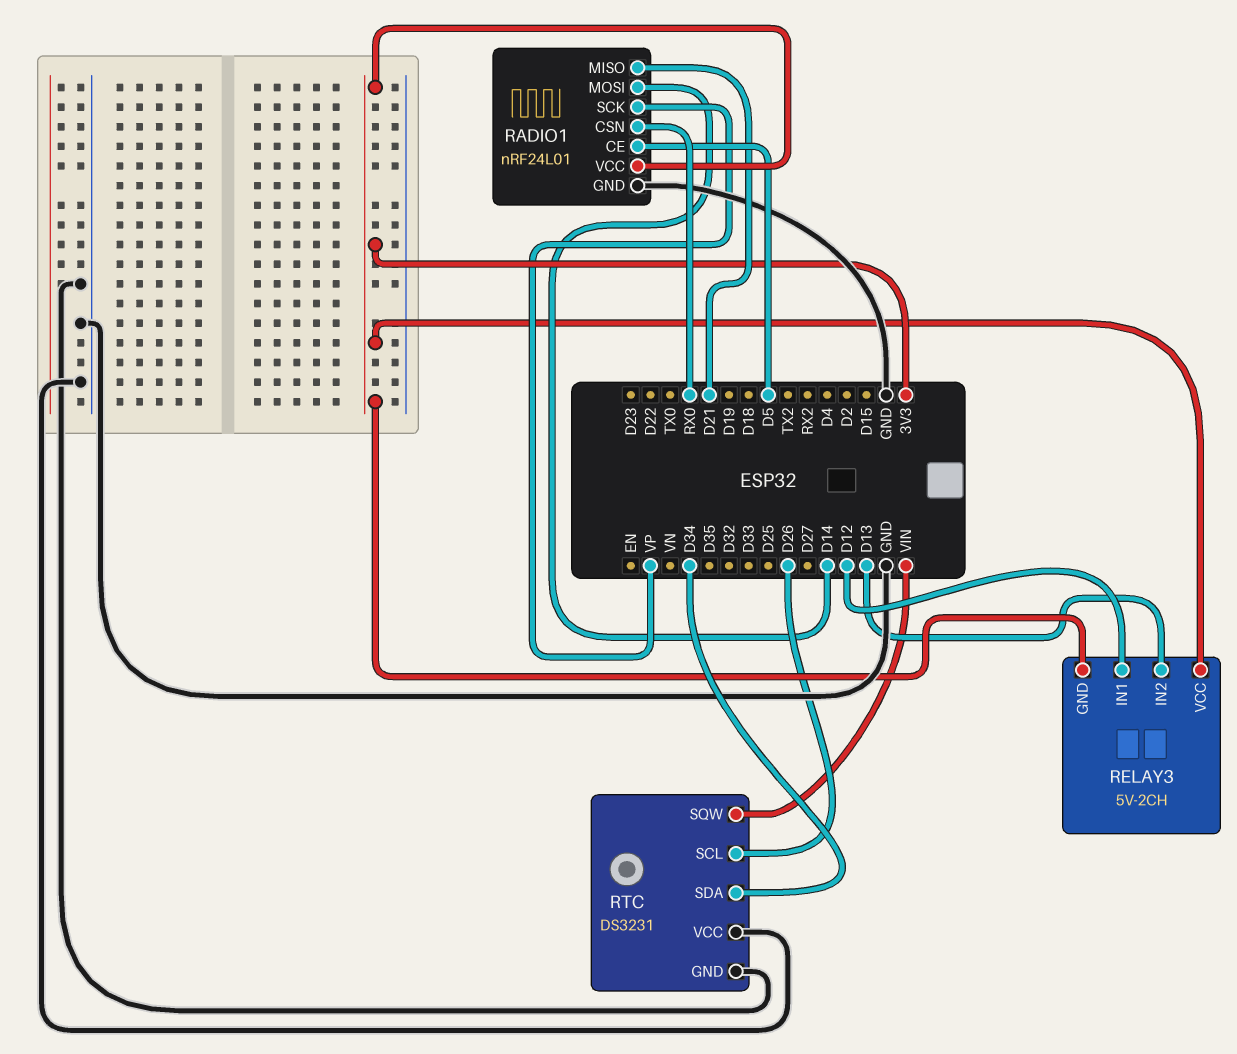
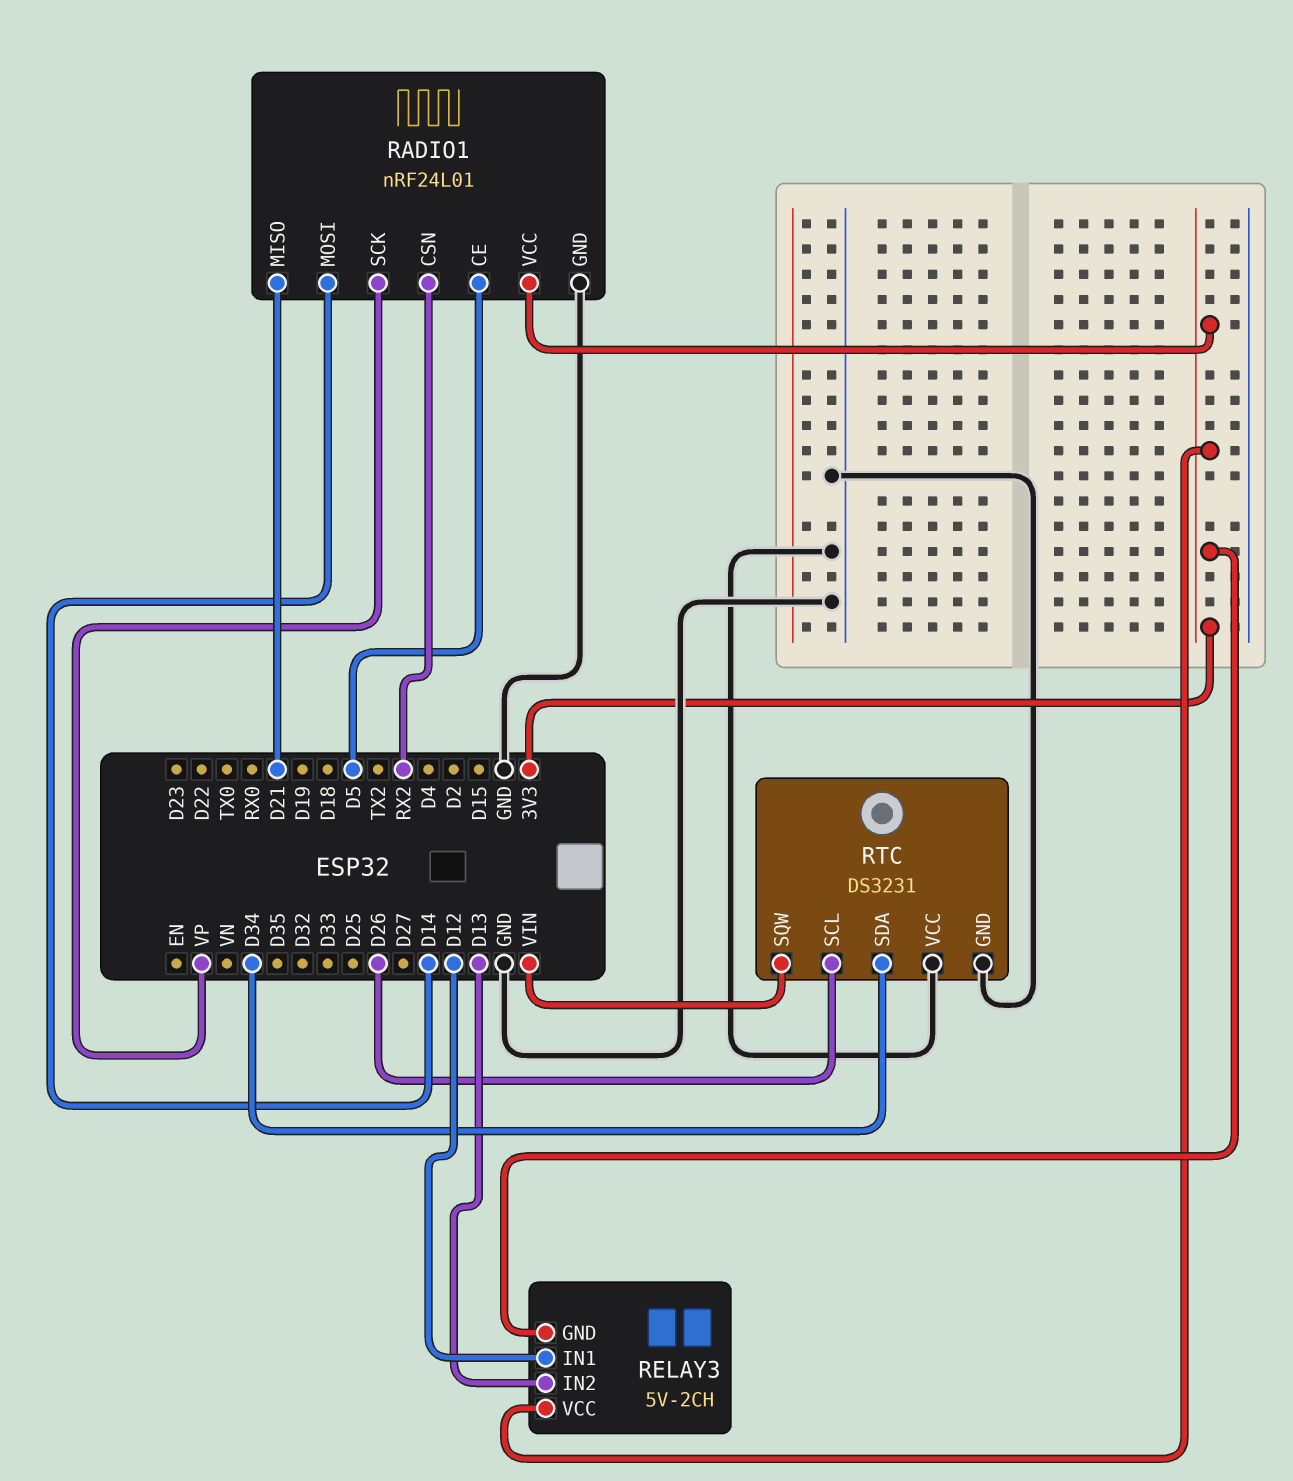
RADIO1 pin CSN: RX0 -> RX2

